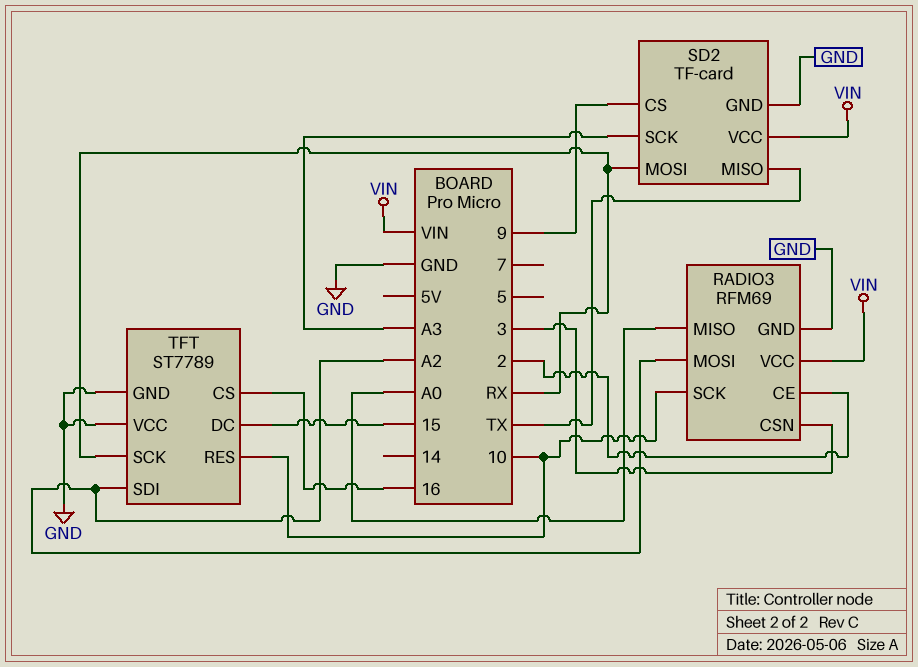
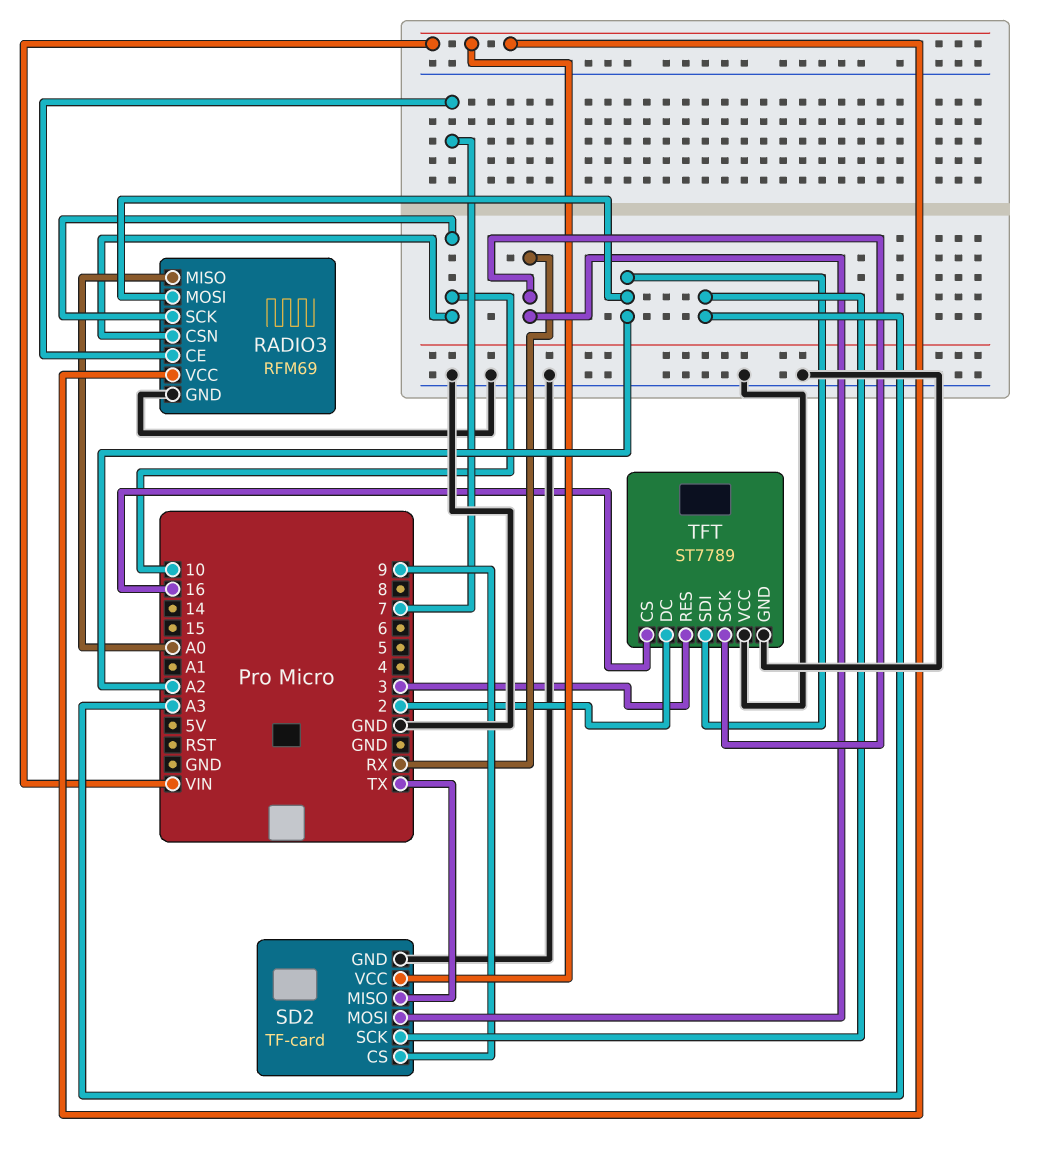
RADIO3 pin CE: 2 -> 7
RADIO3 pin CSN: 3 -> 10
TFT pin DC: 15 -> 2
TFT pin RES: 10 -> 3

